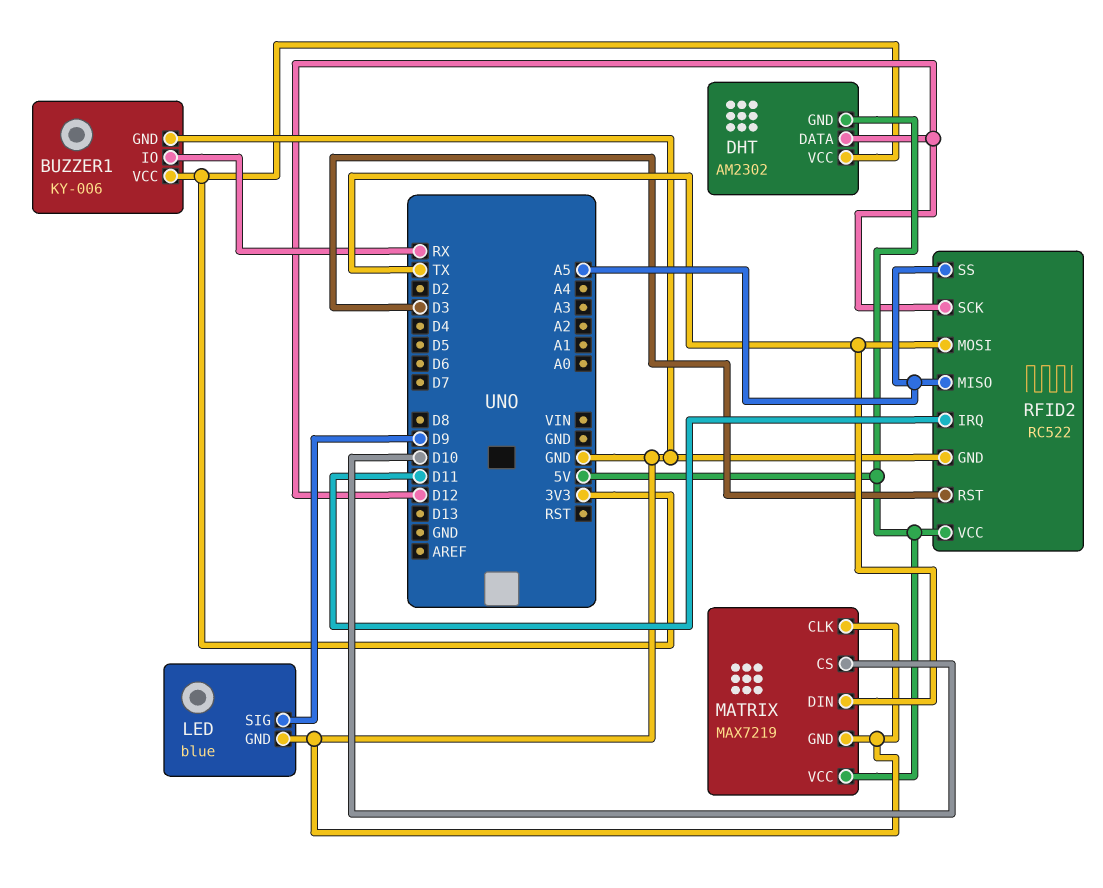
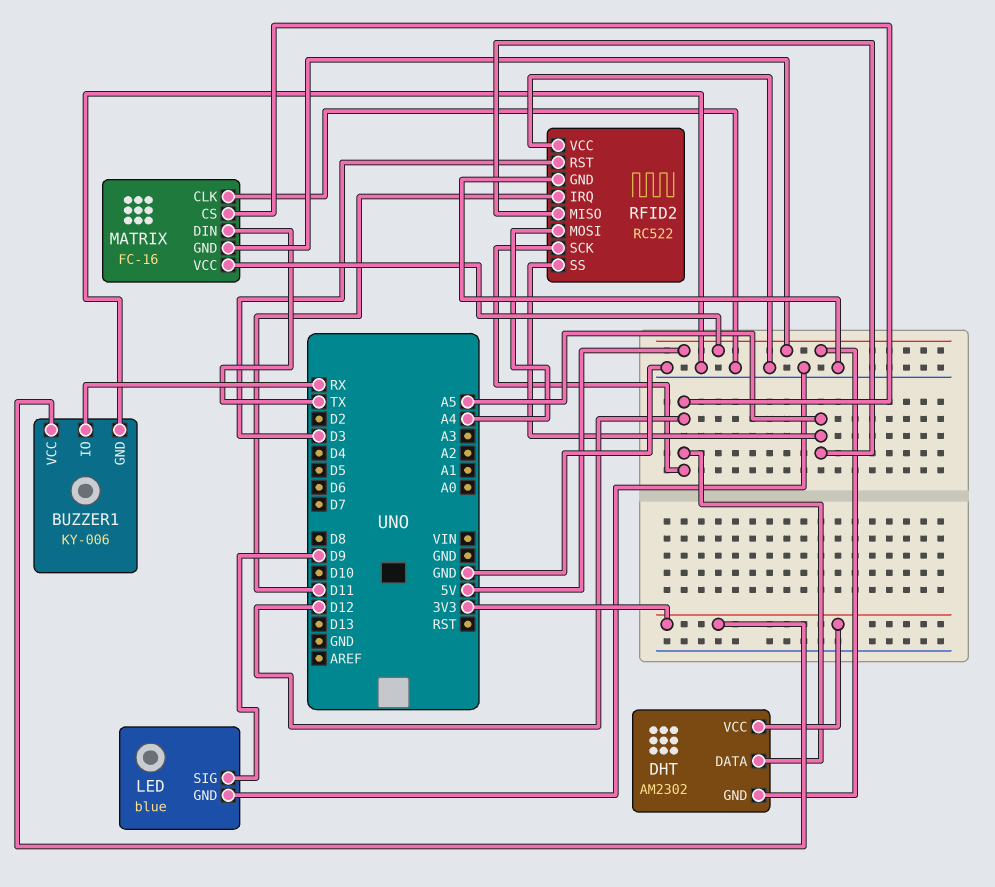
MATRIX: MAX7219 -> FC-16
MATRIX pin CS: D10 -> D12
MATRIX pin GND: GND -> 5V
RFID2 pin MOSI: TX -> A4
RFID2 pin VCC: 5V -> GND

